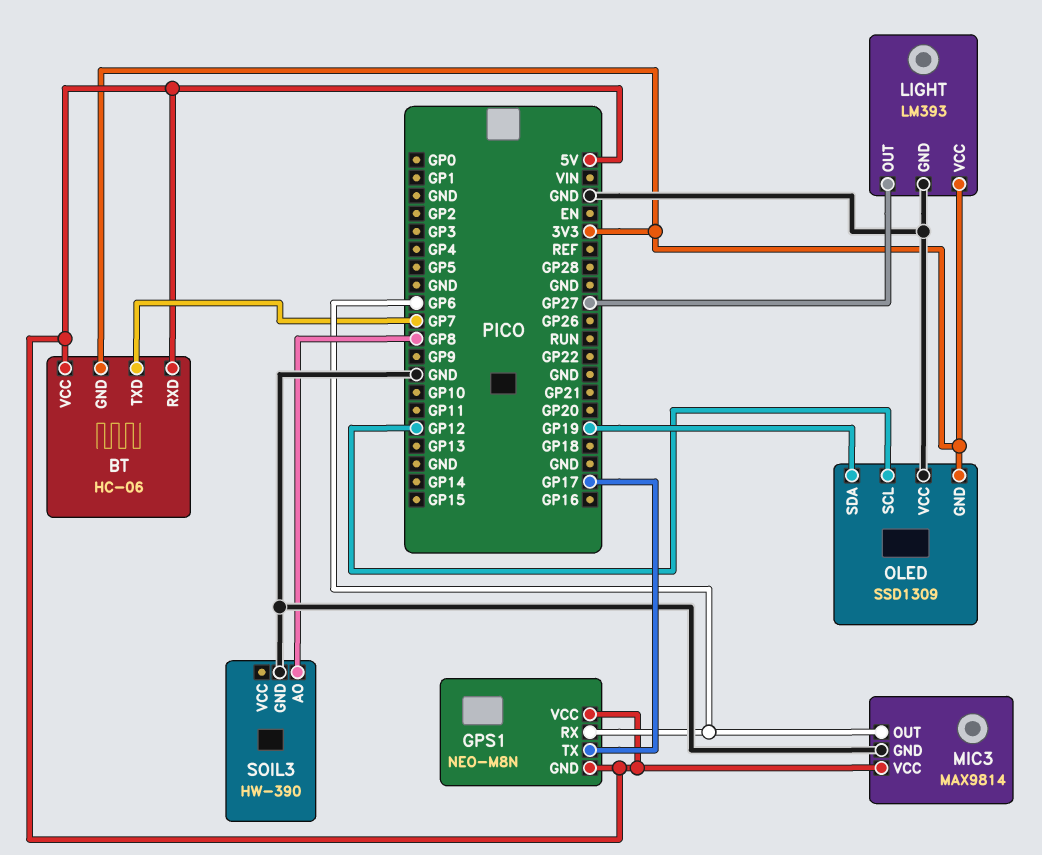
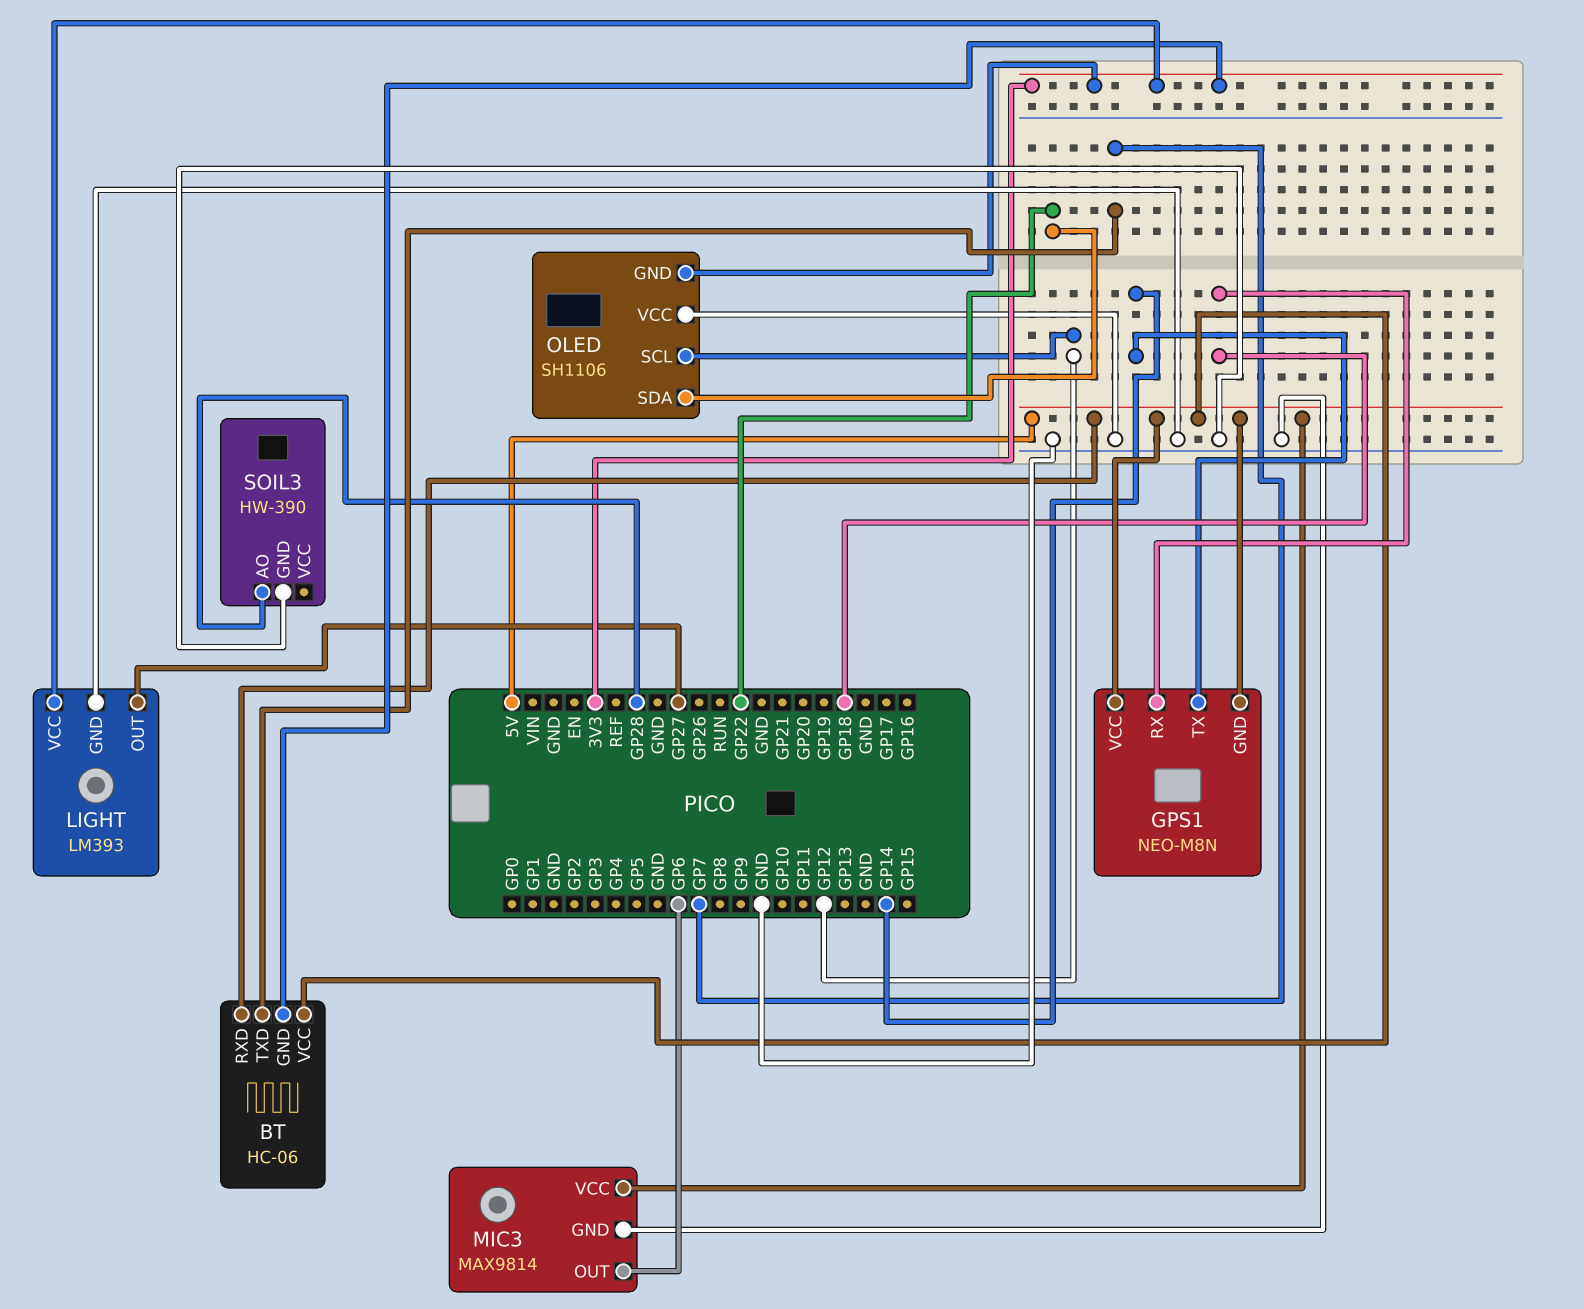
GPS1 pin RX: GP6 -> GP18
GPS1 pin TX: GP17 -> GP14
OLED: SSD1309 -> SH1106
OLED pin SDA: GP19 -> GP22
SOIL3 pin AO: GP8 -> GP28

